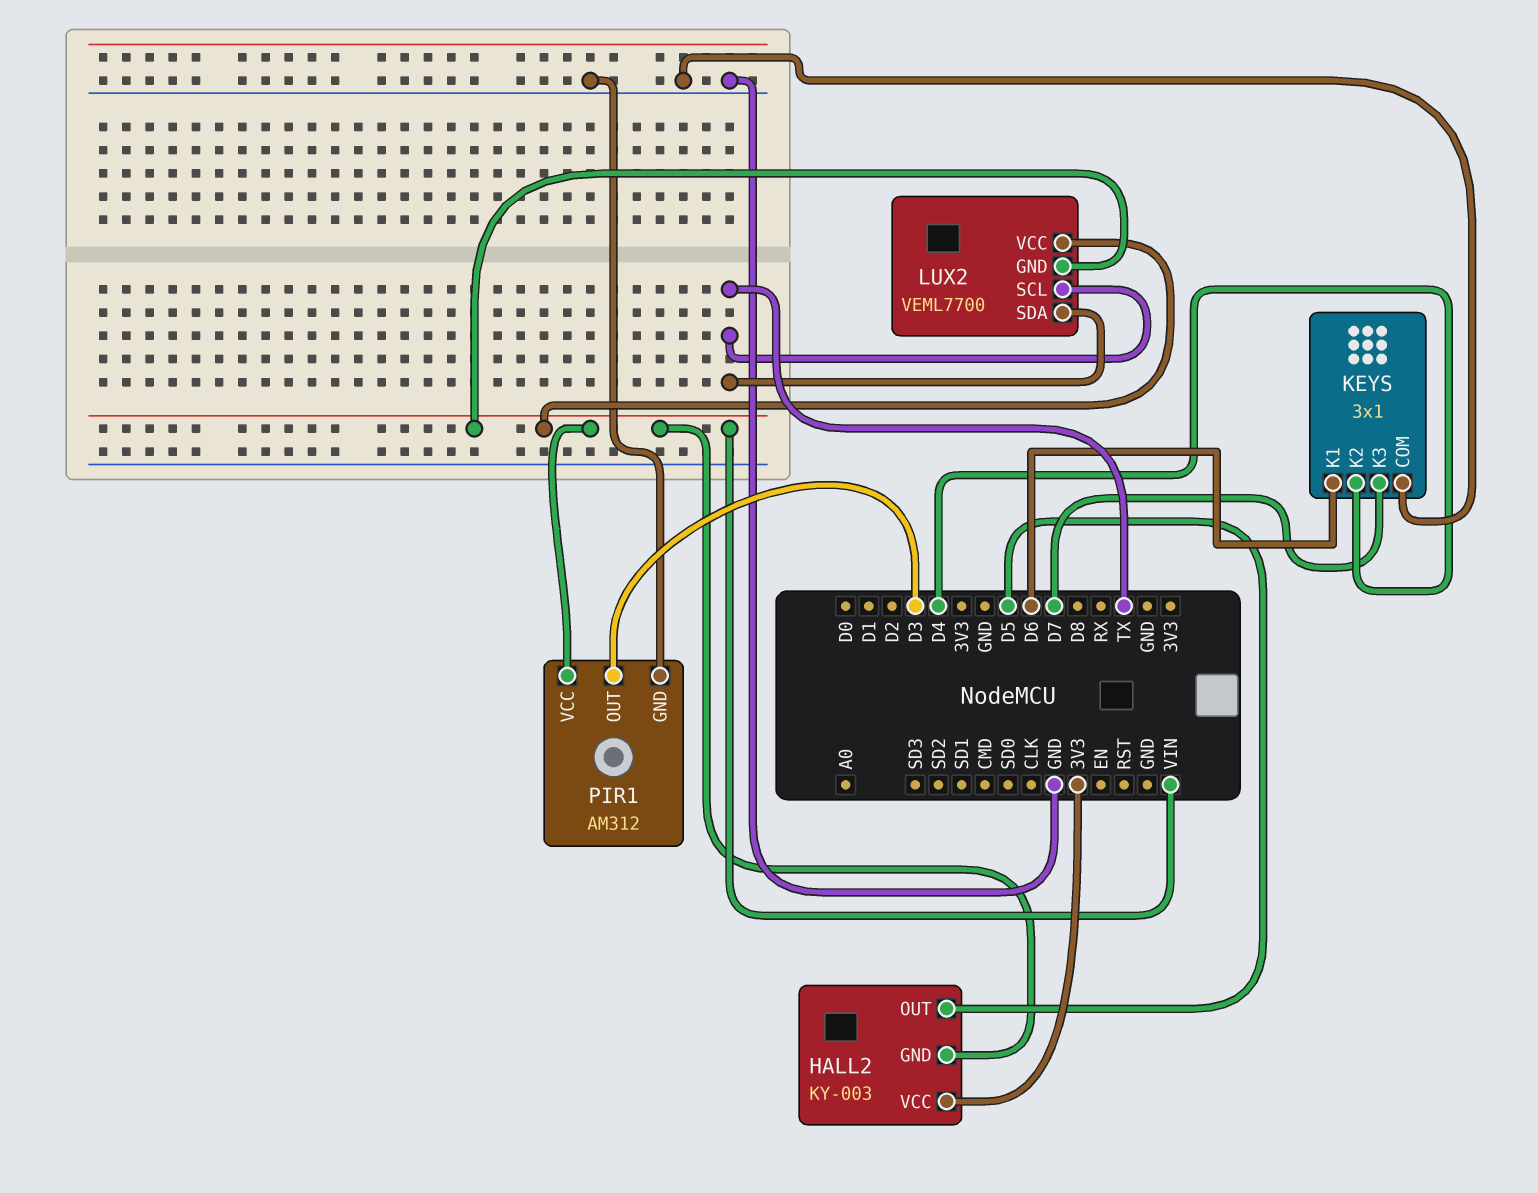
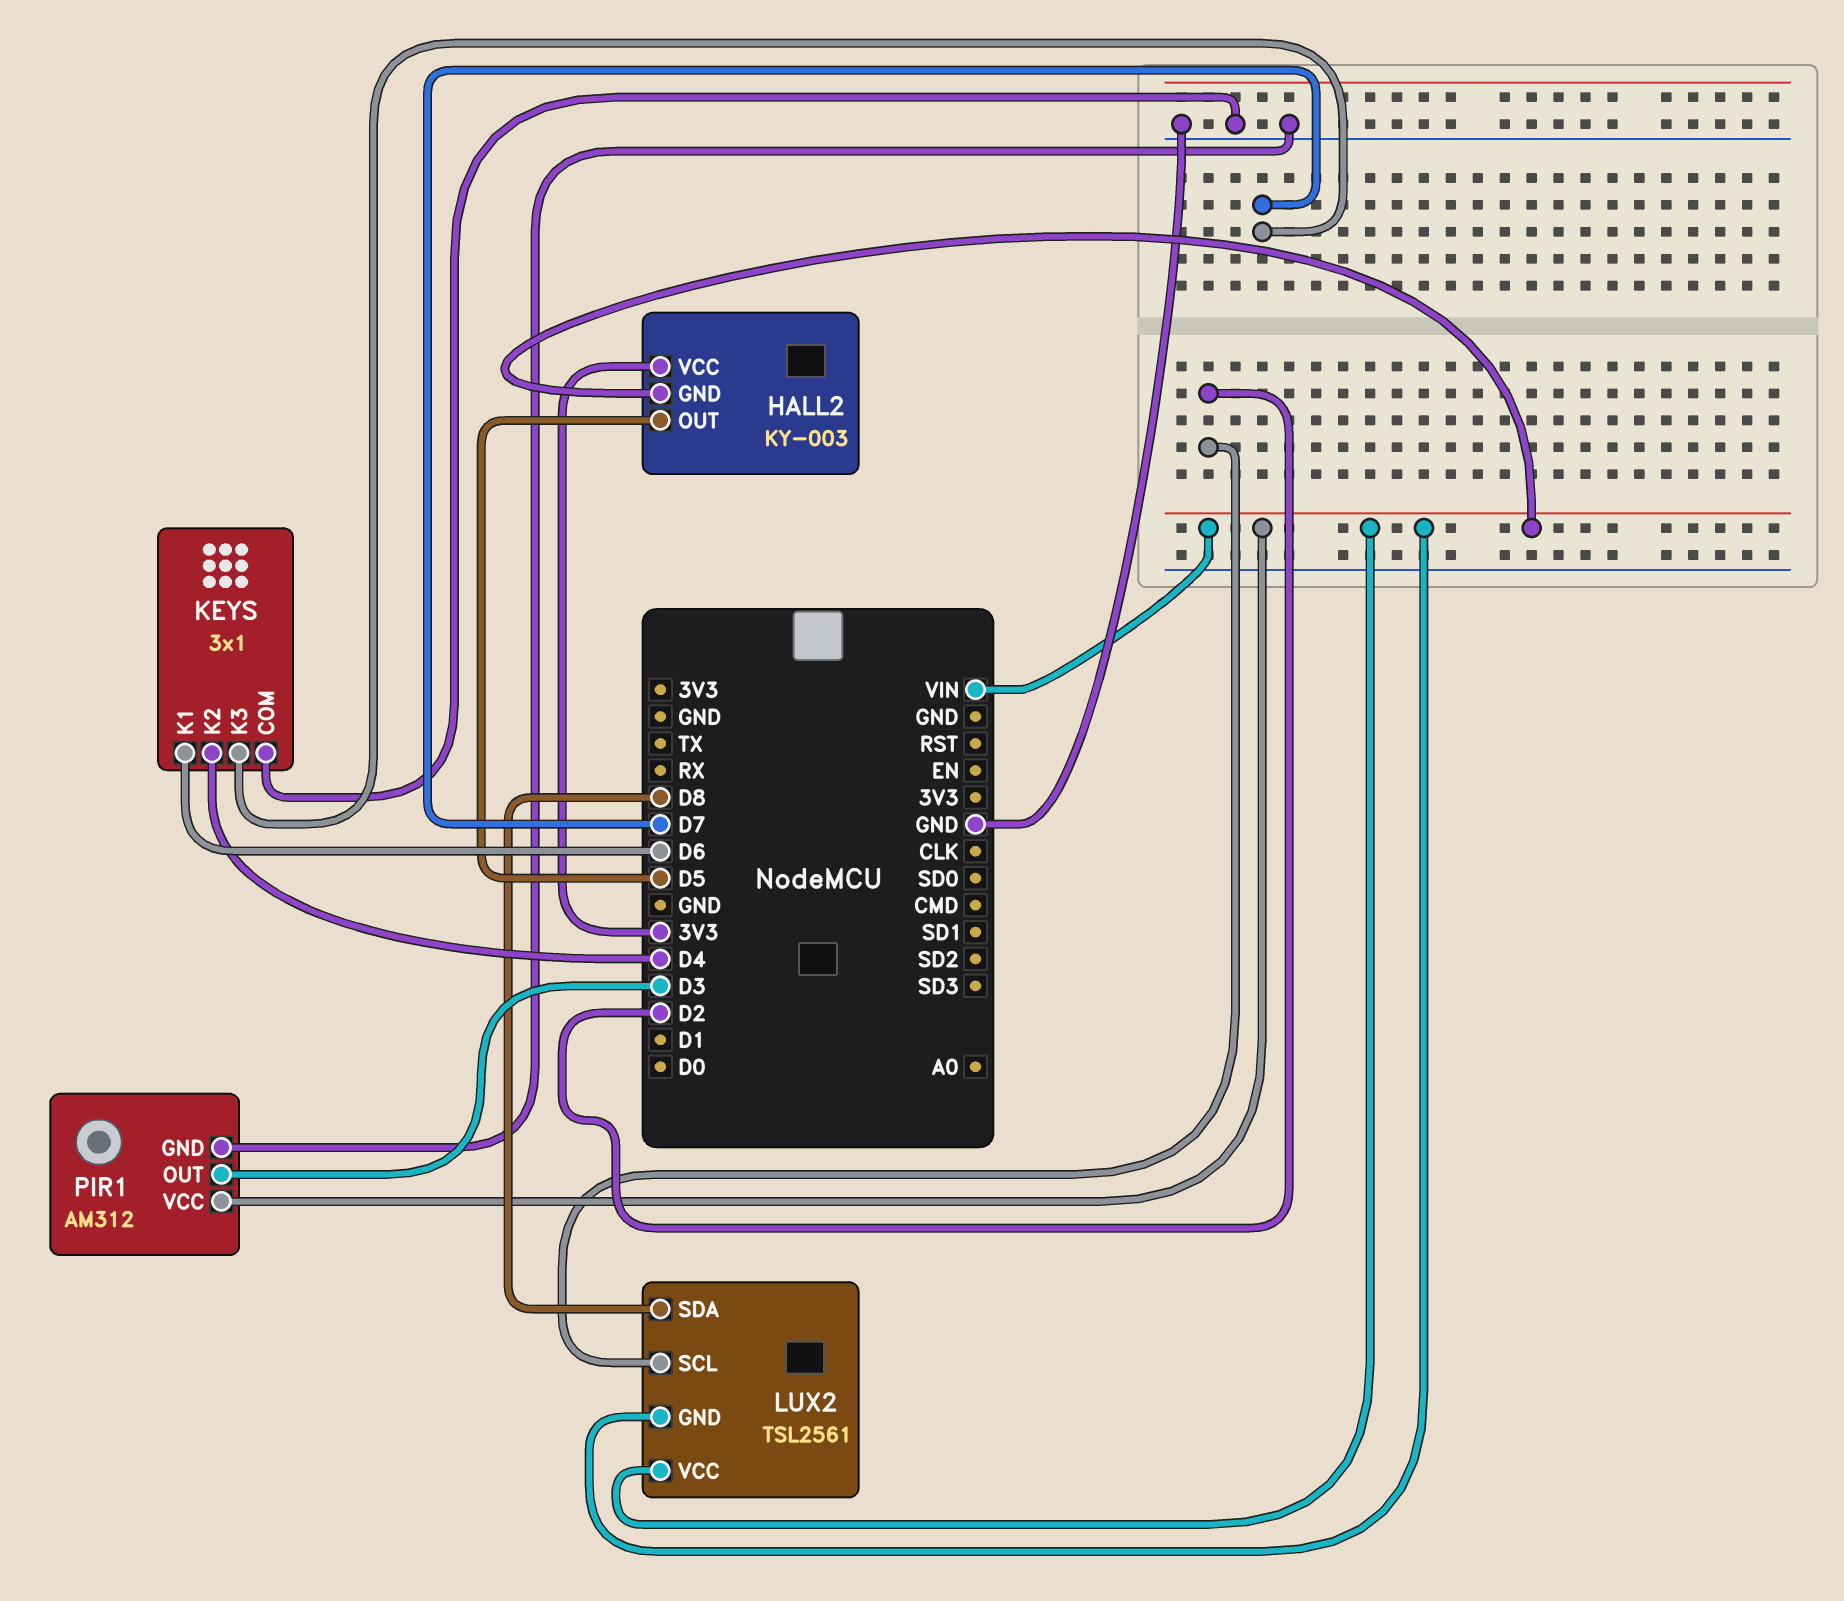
LUX2: VEML7700 -> TSL2561
LUX2 pin SCL: TX -> D2
LUX2 pin SDA: TX -> D8

